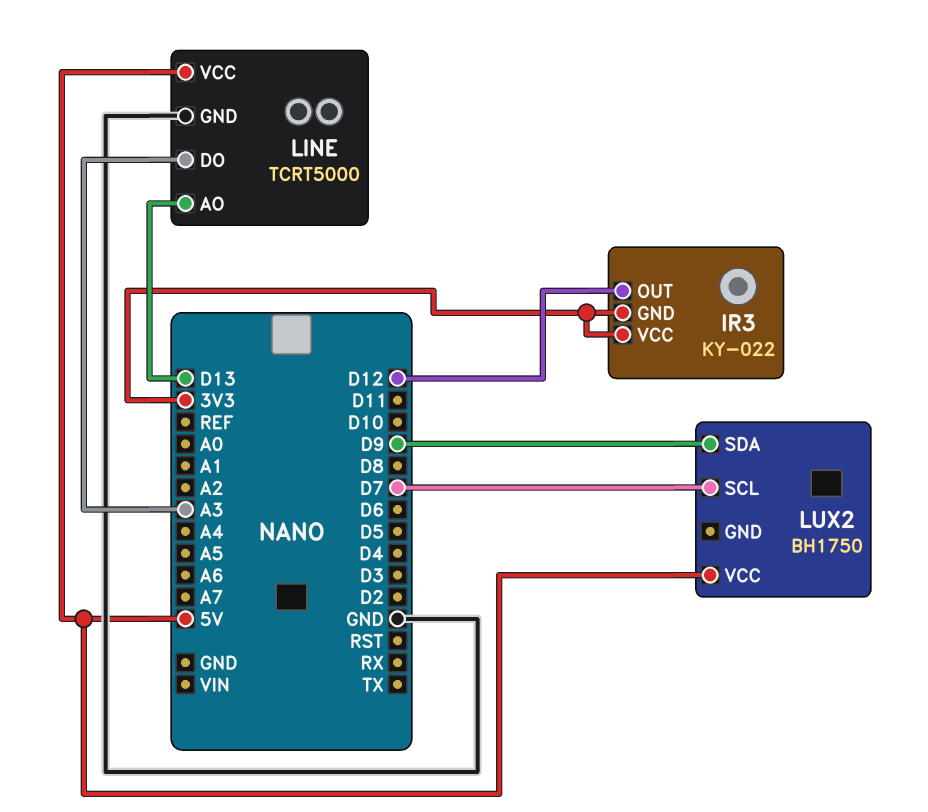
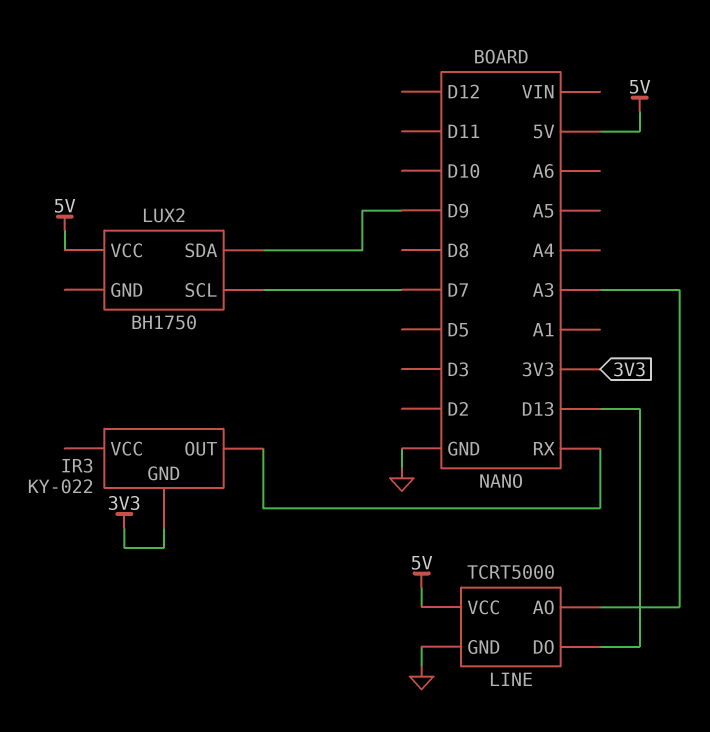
IR3 pin OUT: D12 -> RX
IR3 pin VCC: 3V3 -> none
LINE pin AO: D13 -> A3
LINE pin DO: A3 -> D13

